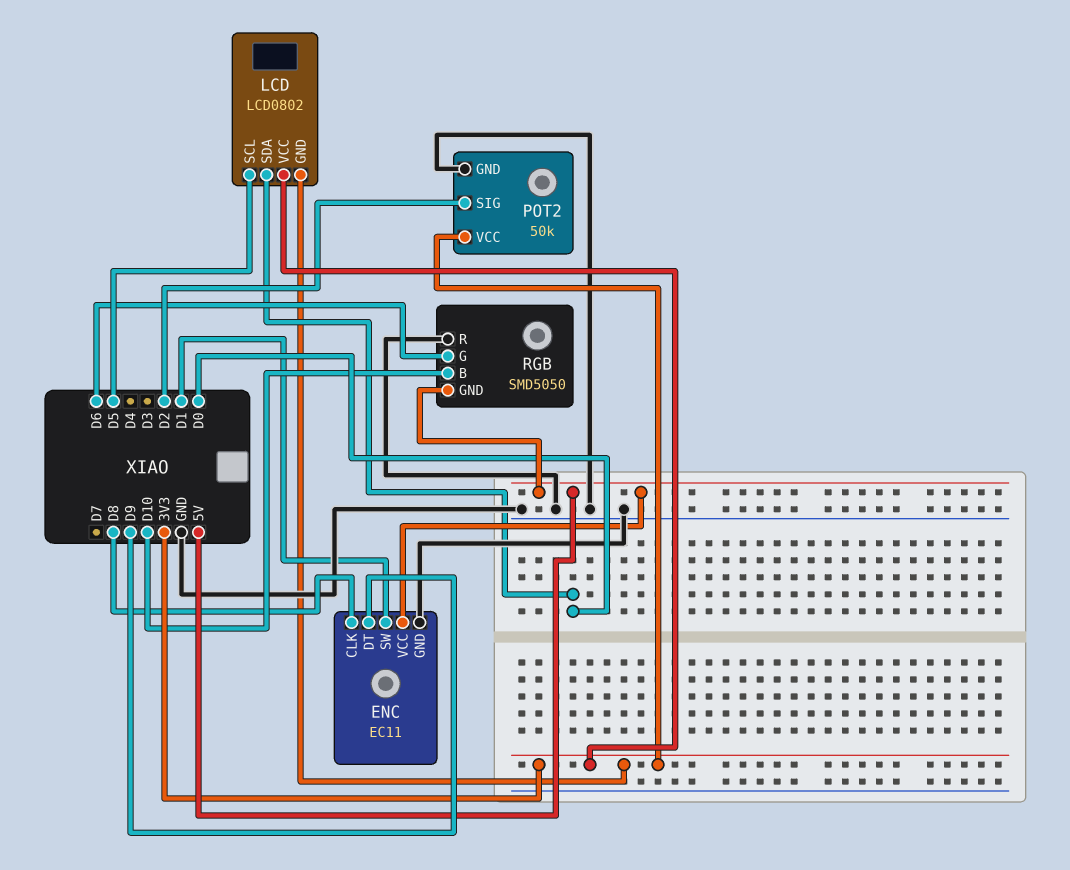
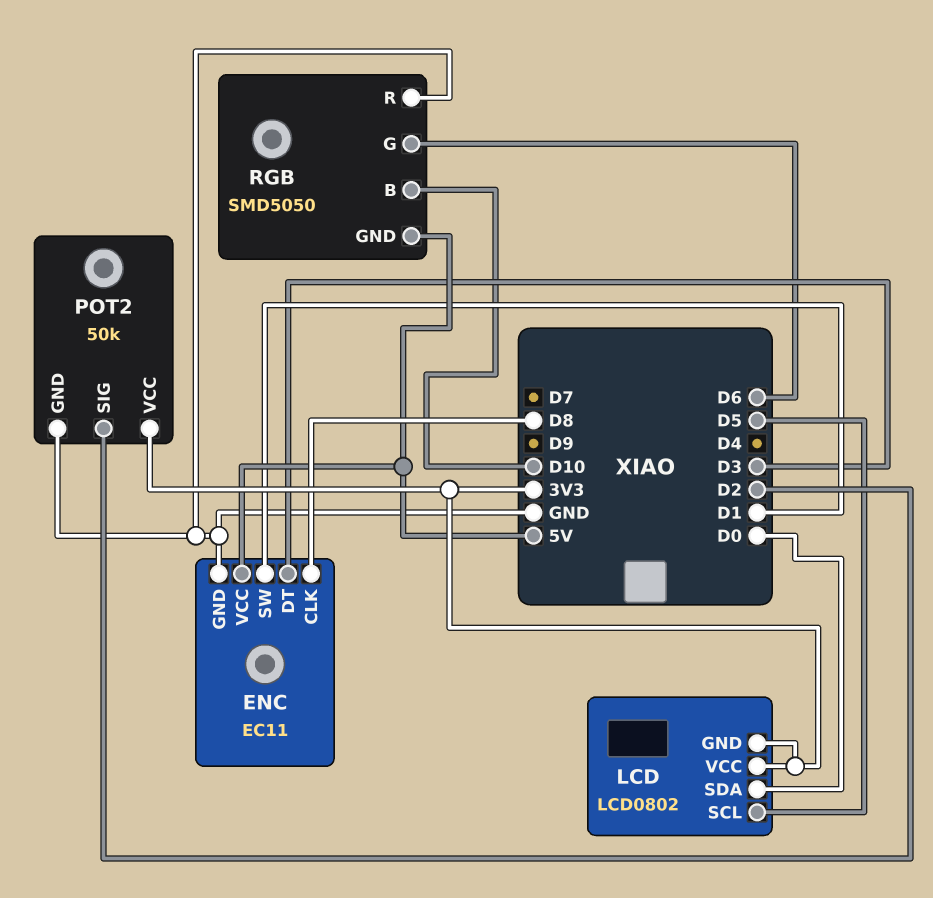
ENC pin DT: D9 -> D3

